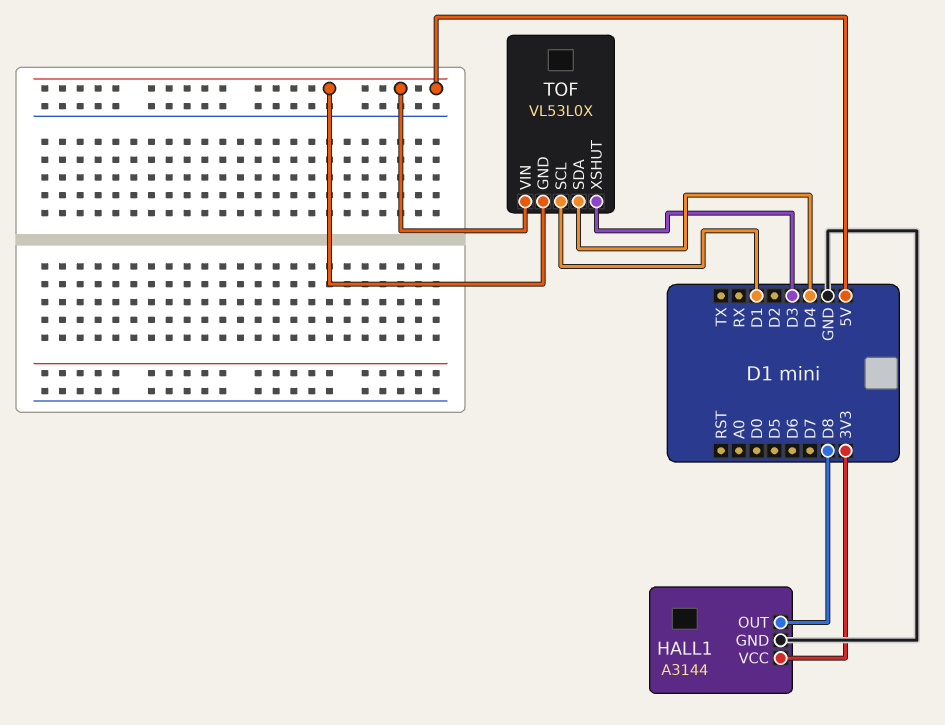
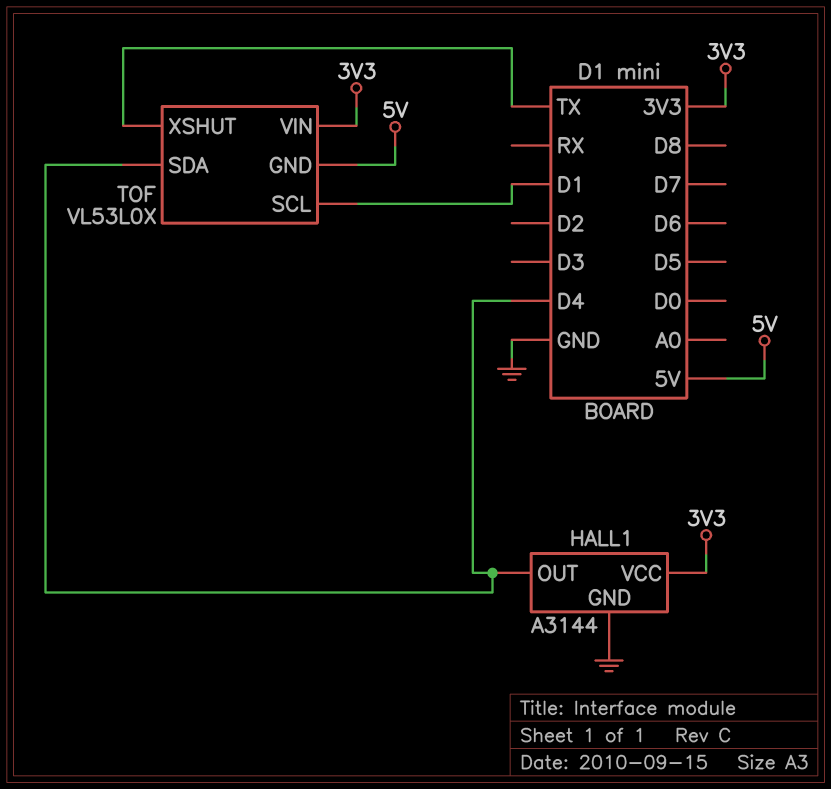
HALL1 pin OUT: D8 -> D4
TOF pin VIN: 5V -> 3V3
TOF pin XSHUT: D3 -> TX

